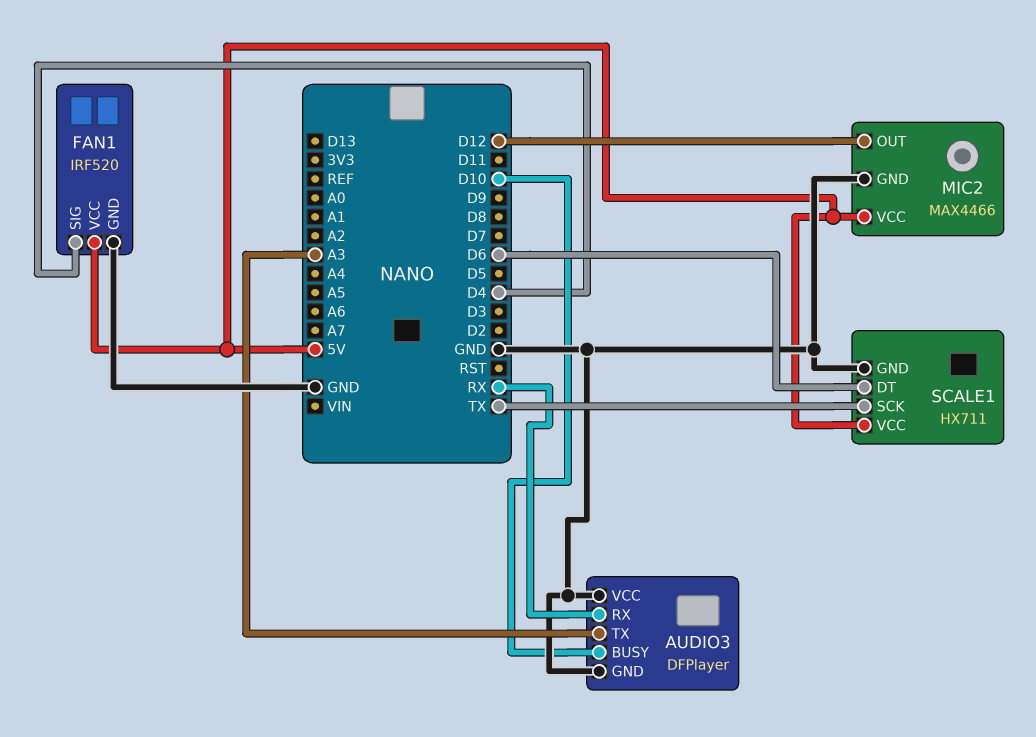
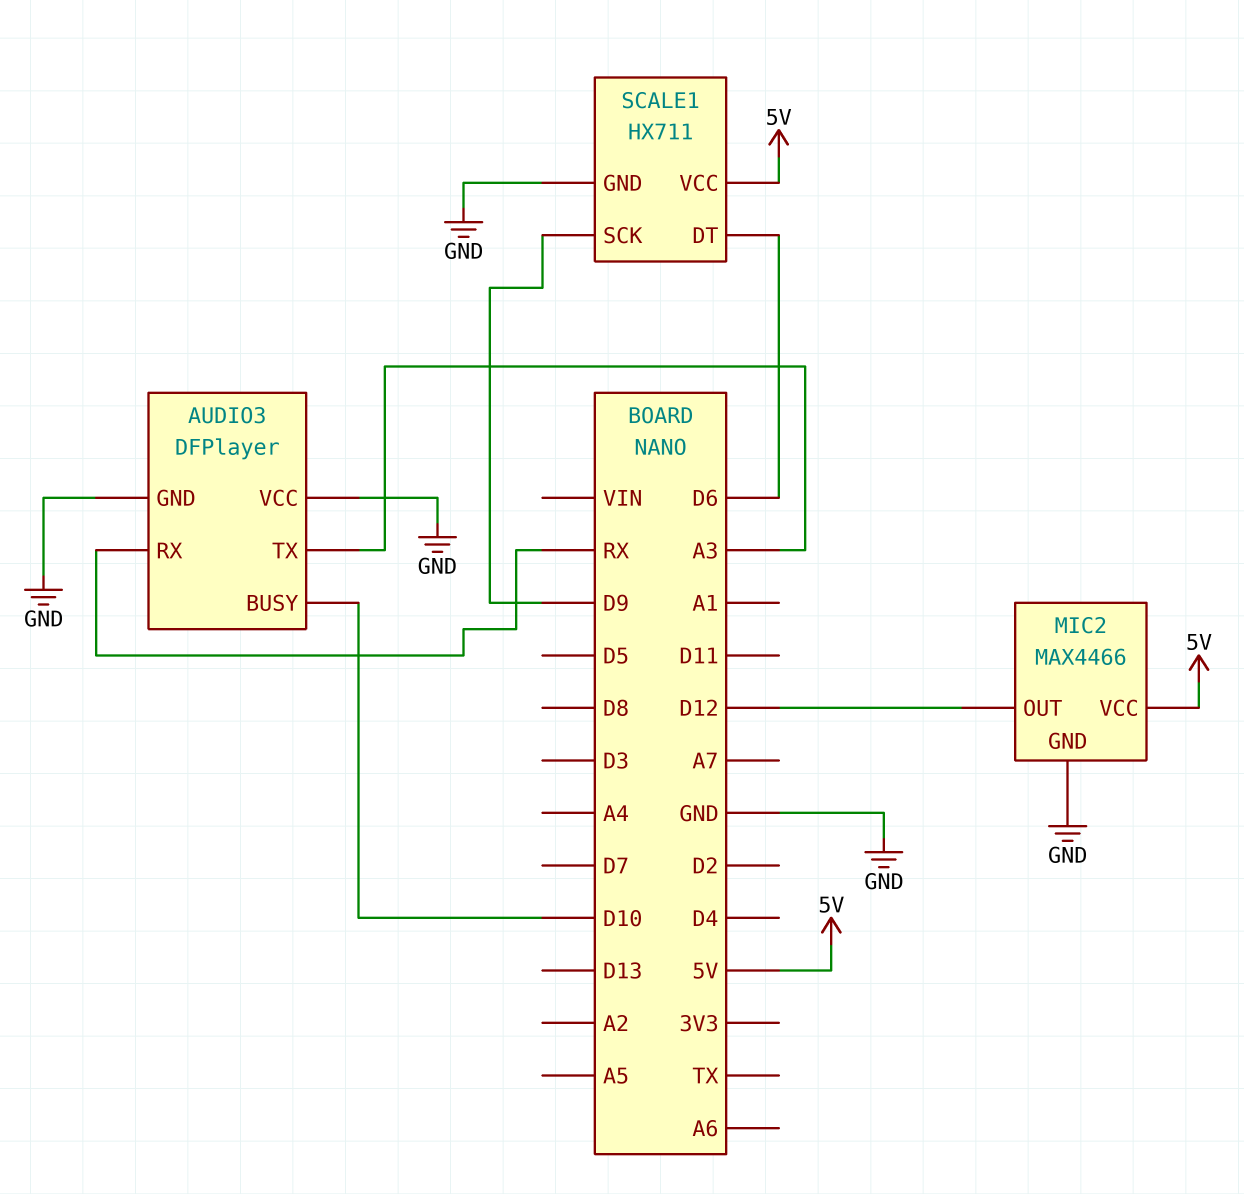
FAN1: IRF520 -> none
FAN1 pin GND: GND -> none
FAN1 pin SIG: D4 -> none
FAN1 pin VCC: 5V -> none
SCALE1 pin SCK: TX -> D9

